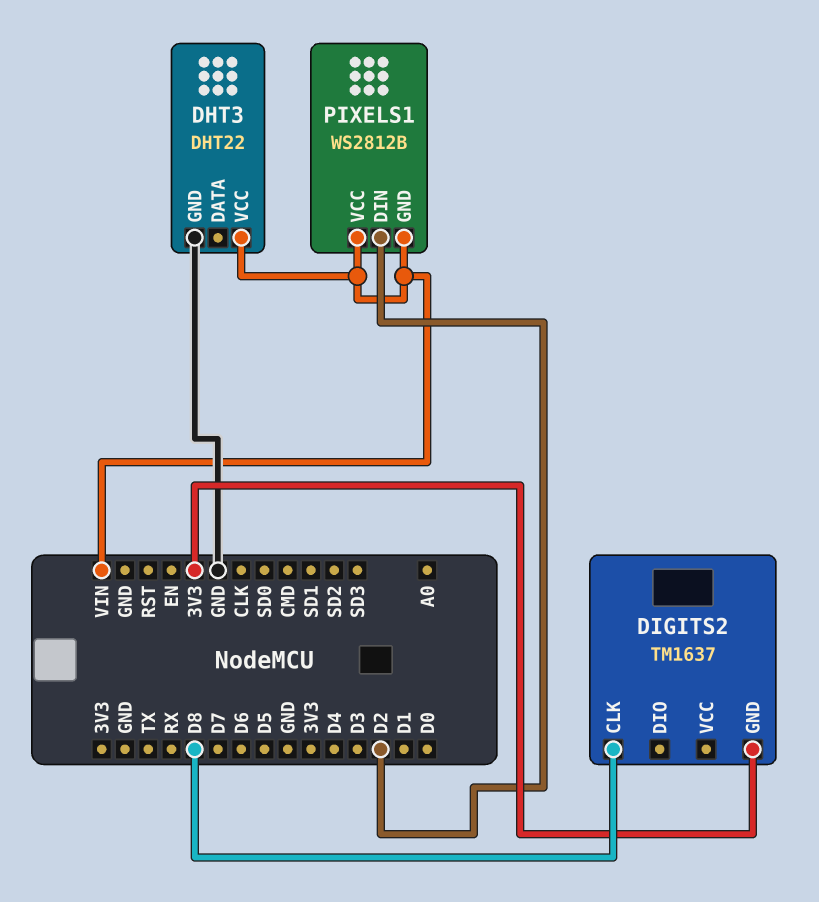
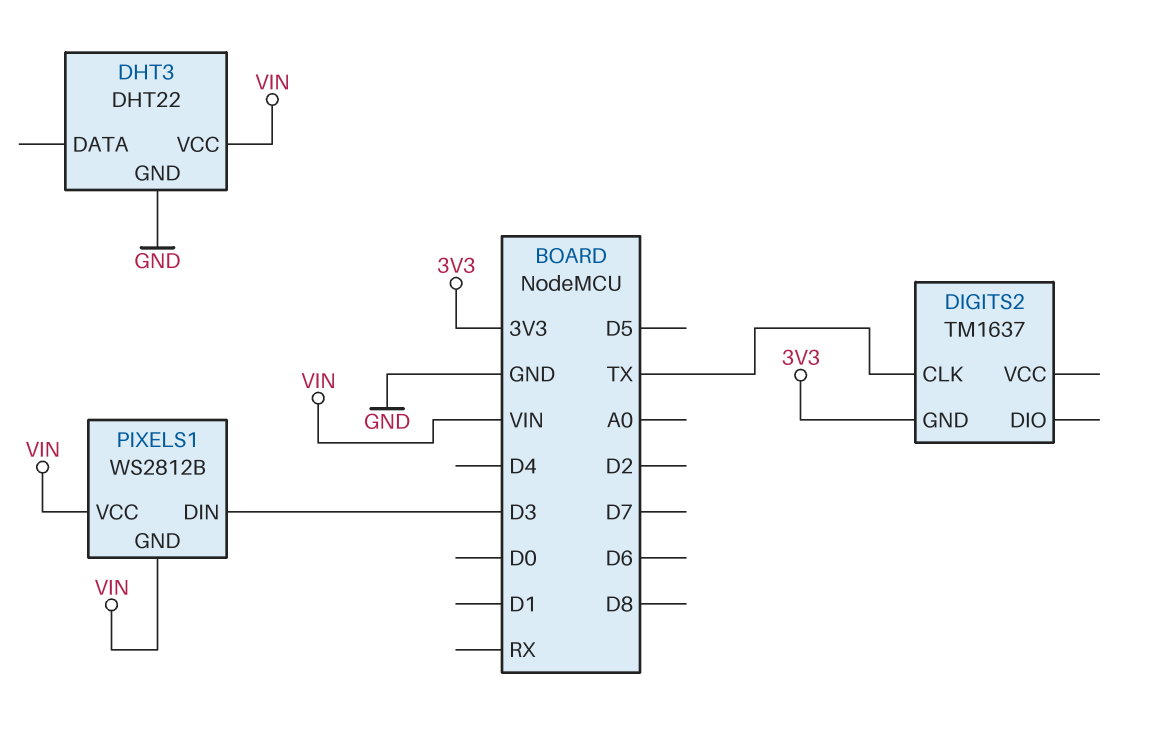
DIGITS2 pin CLK: D8 -> TX
PIXELS1 pin DIN: D2 -> D3

